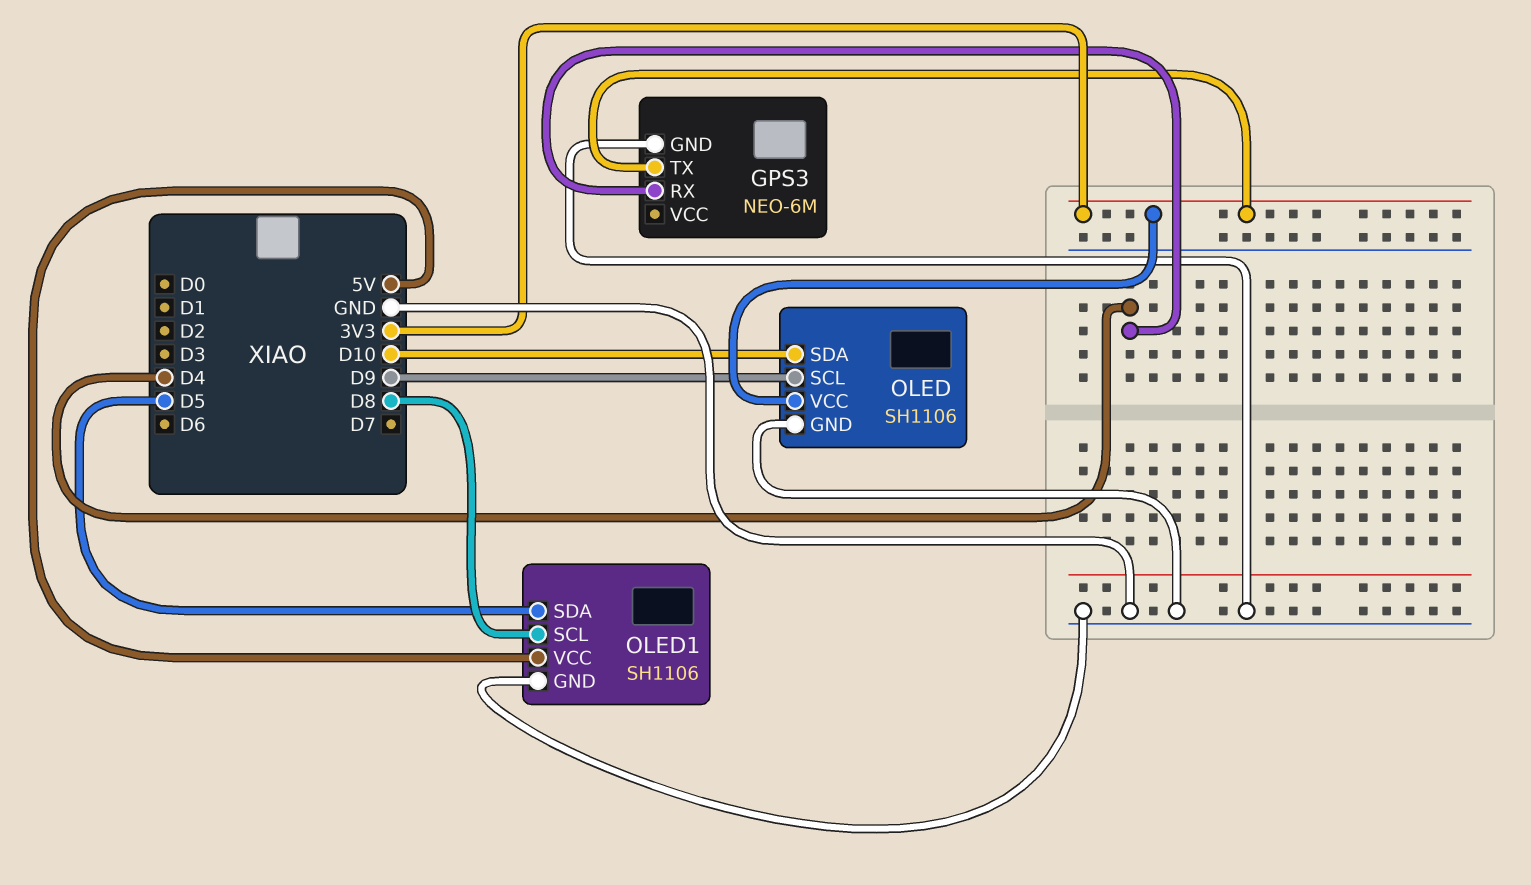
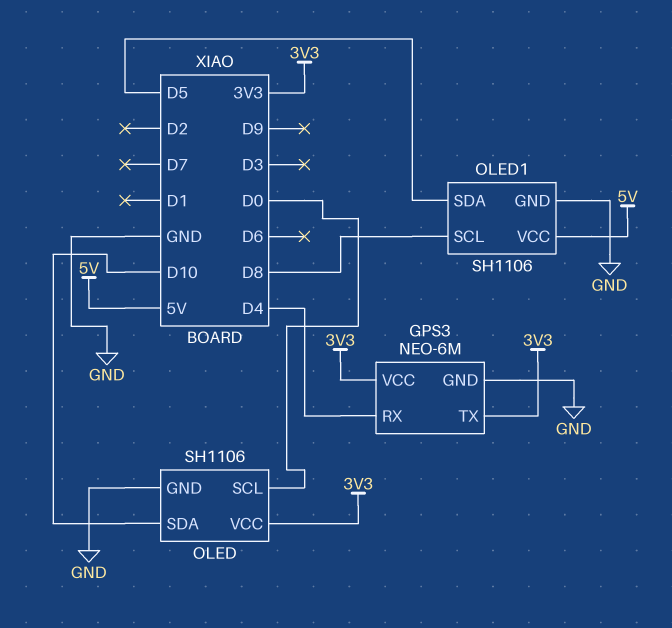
GPS3 pin VCC: none -> 3V3
OLED pin SCL: D9 -> D0

